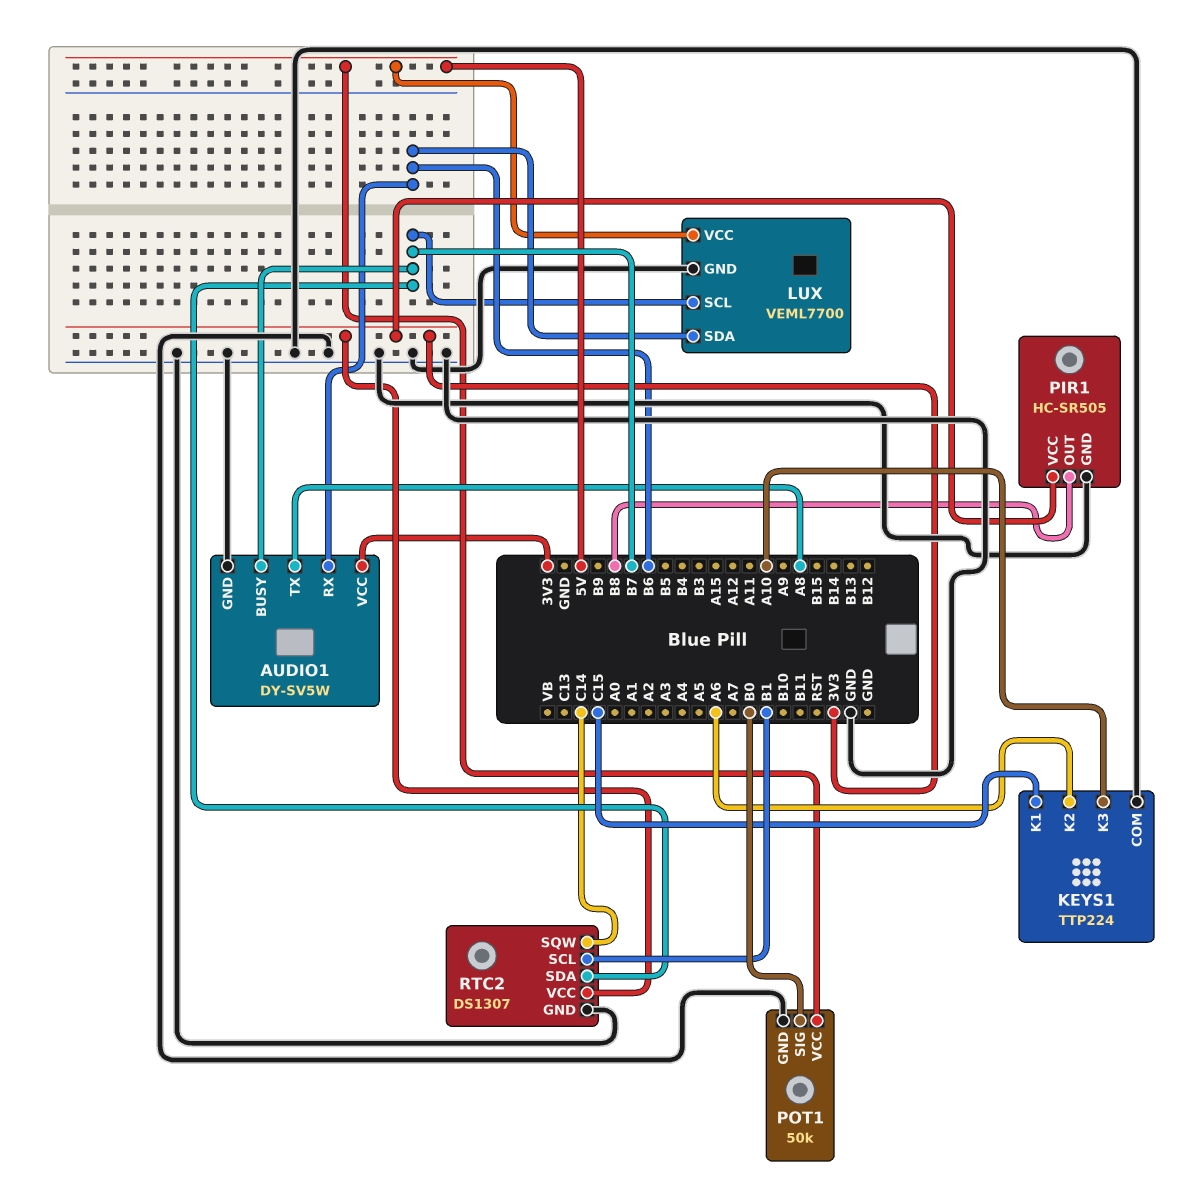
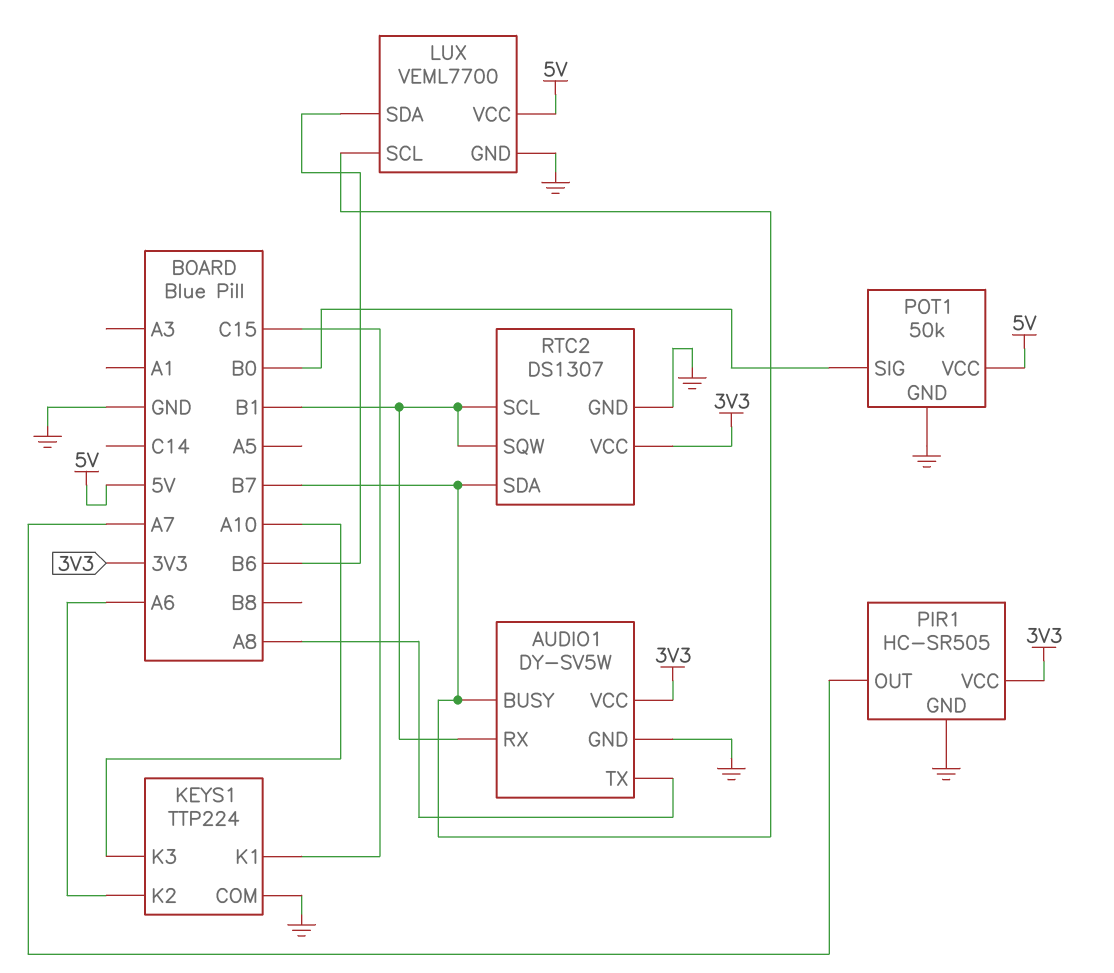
AUDIO1 pin RX: B6 -> B1
PIR1 pin OUT: B8 -> A7
RTC2 pin SQW: C14 -> B1

